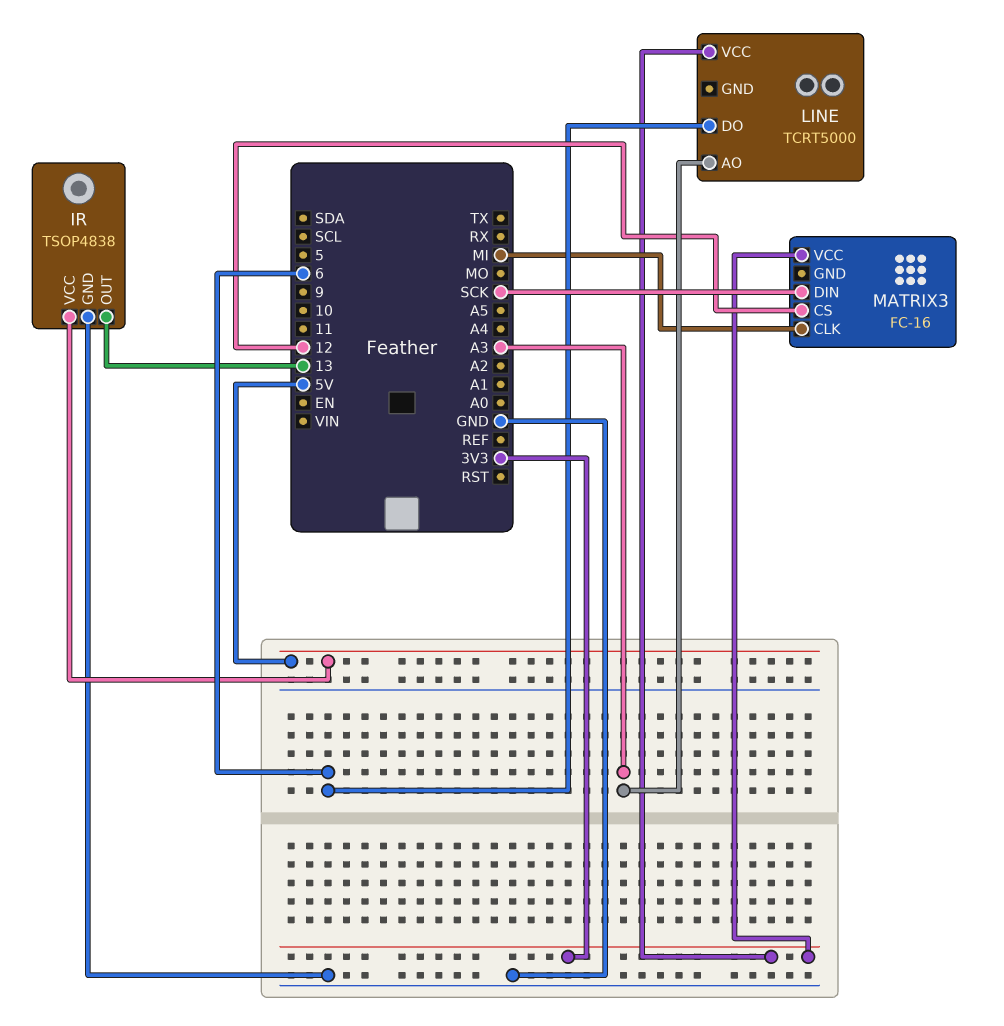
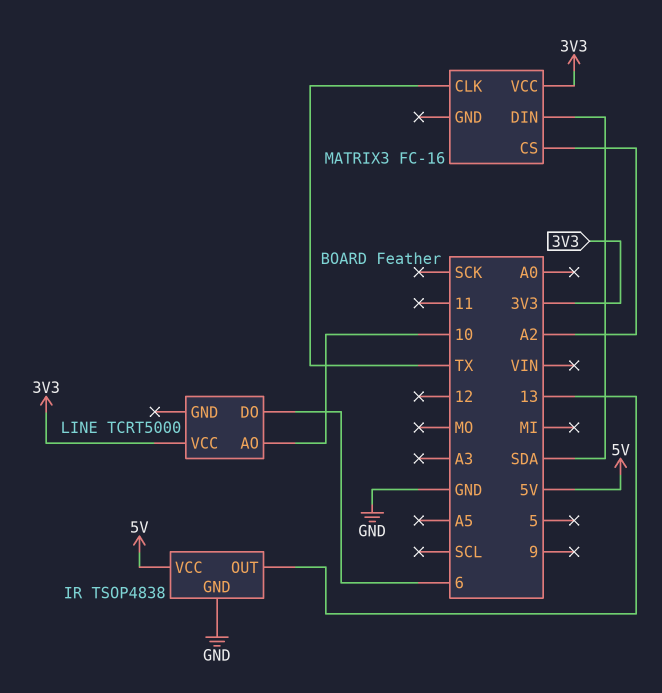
LINE pin AO: A3 -> 10
MATRIX3 pin CLK: MI -> TX
MATRIX3 pin CS: 12 -> A2
MATRIX3 pin DIN: SCK -> SDA

